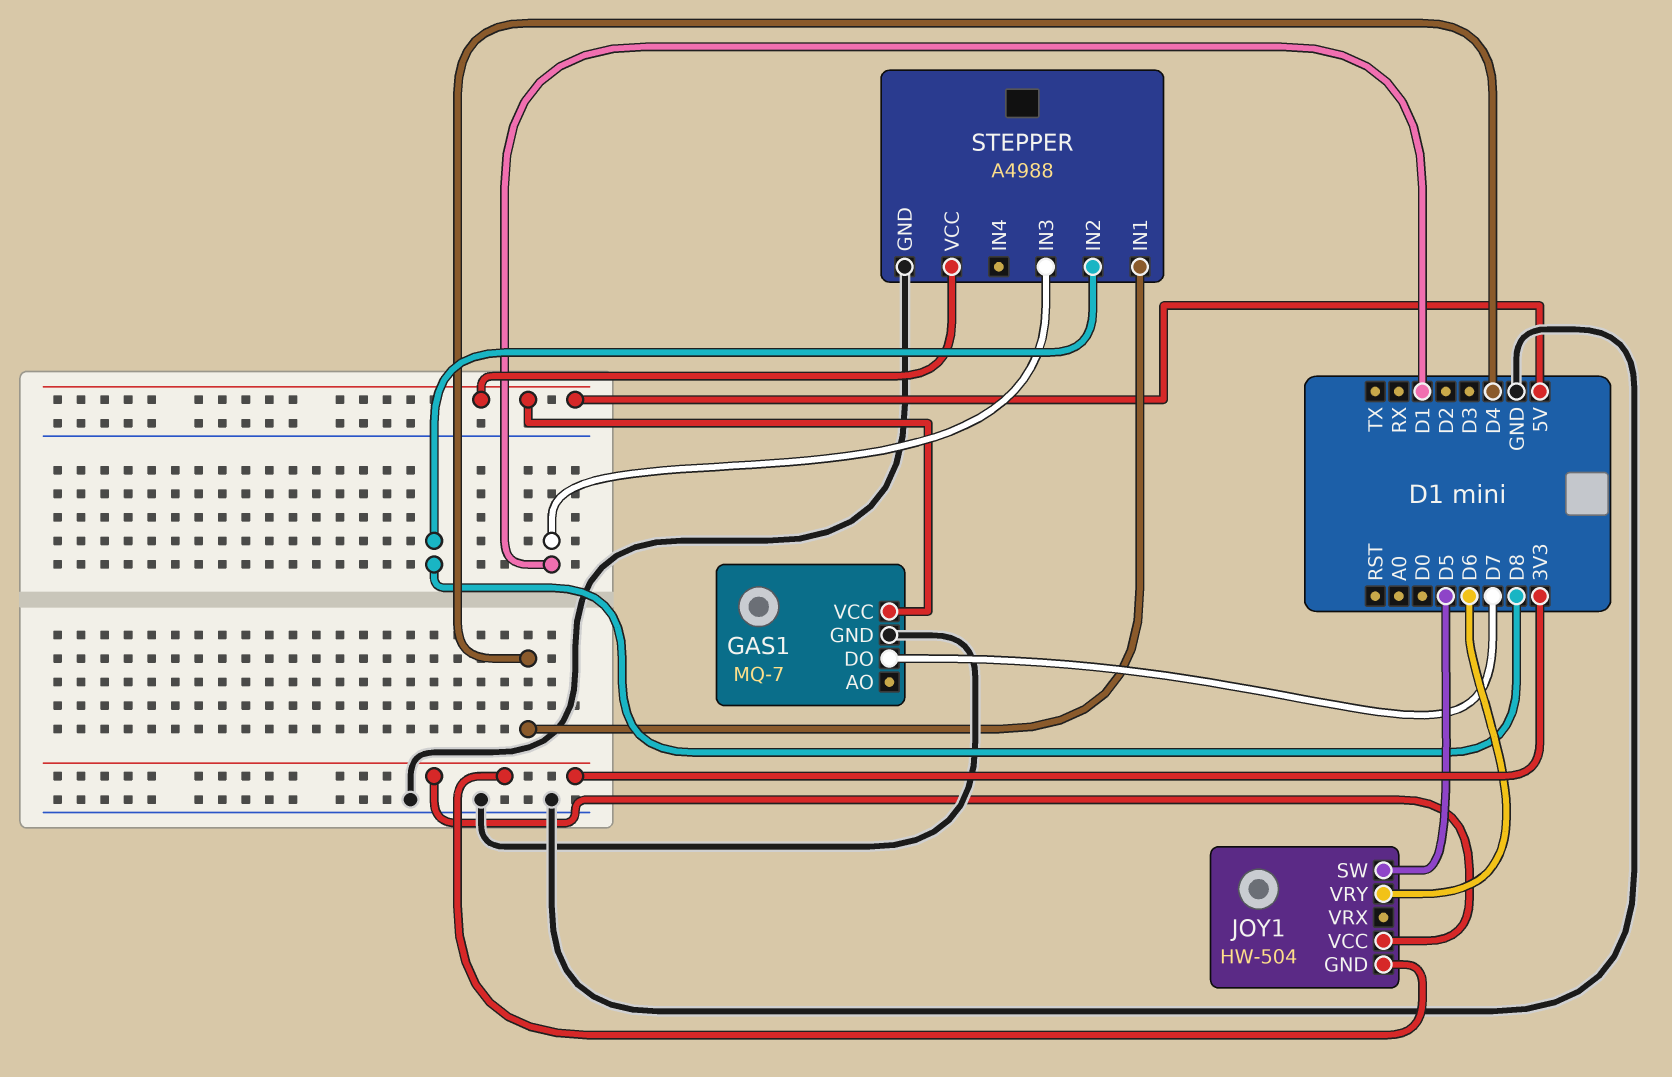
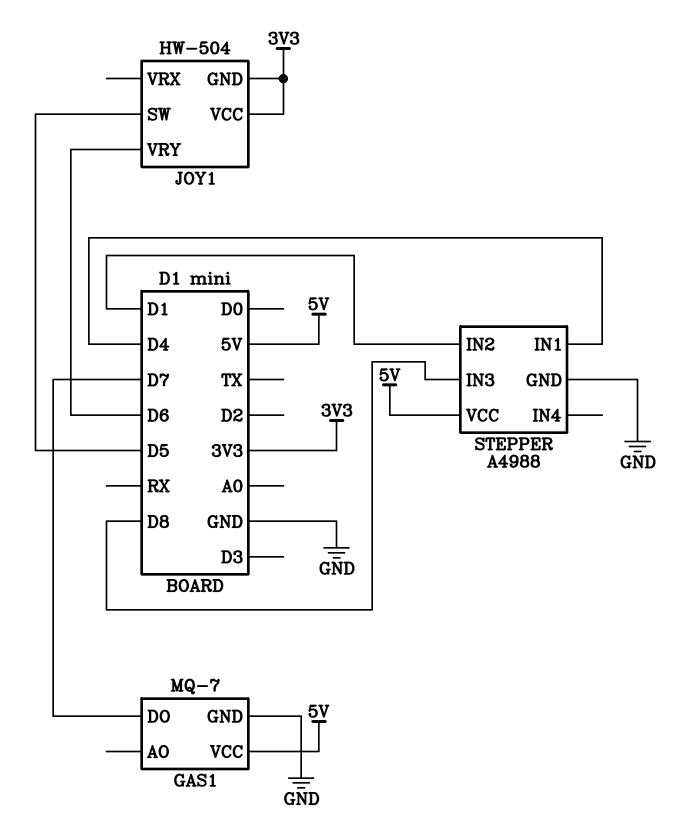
STEPPER pin IN2: D8 -> D1
STEPPER pin IN3: D1 -> D8

